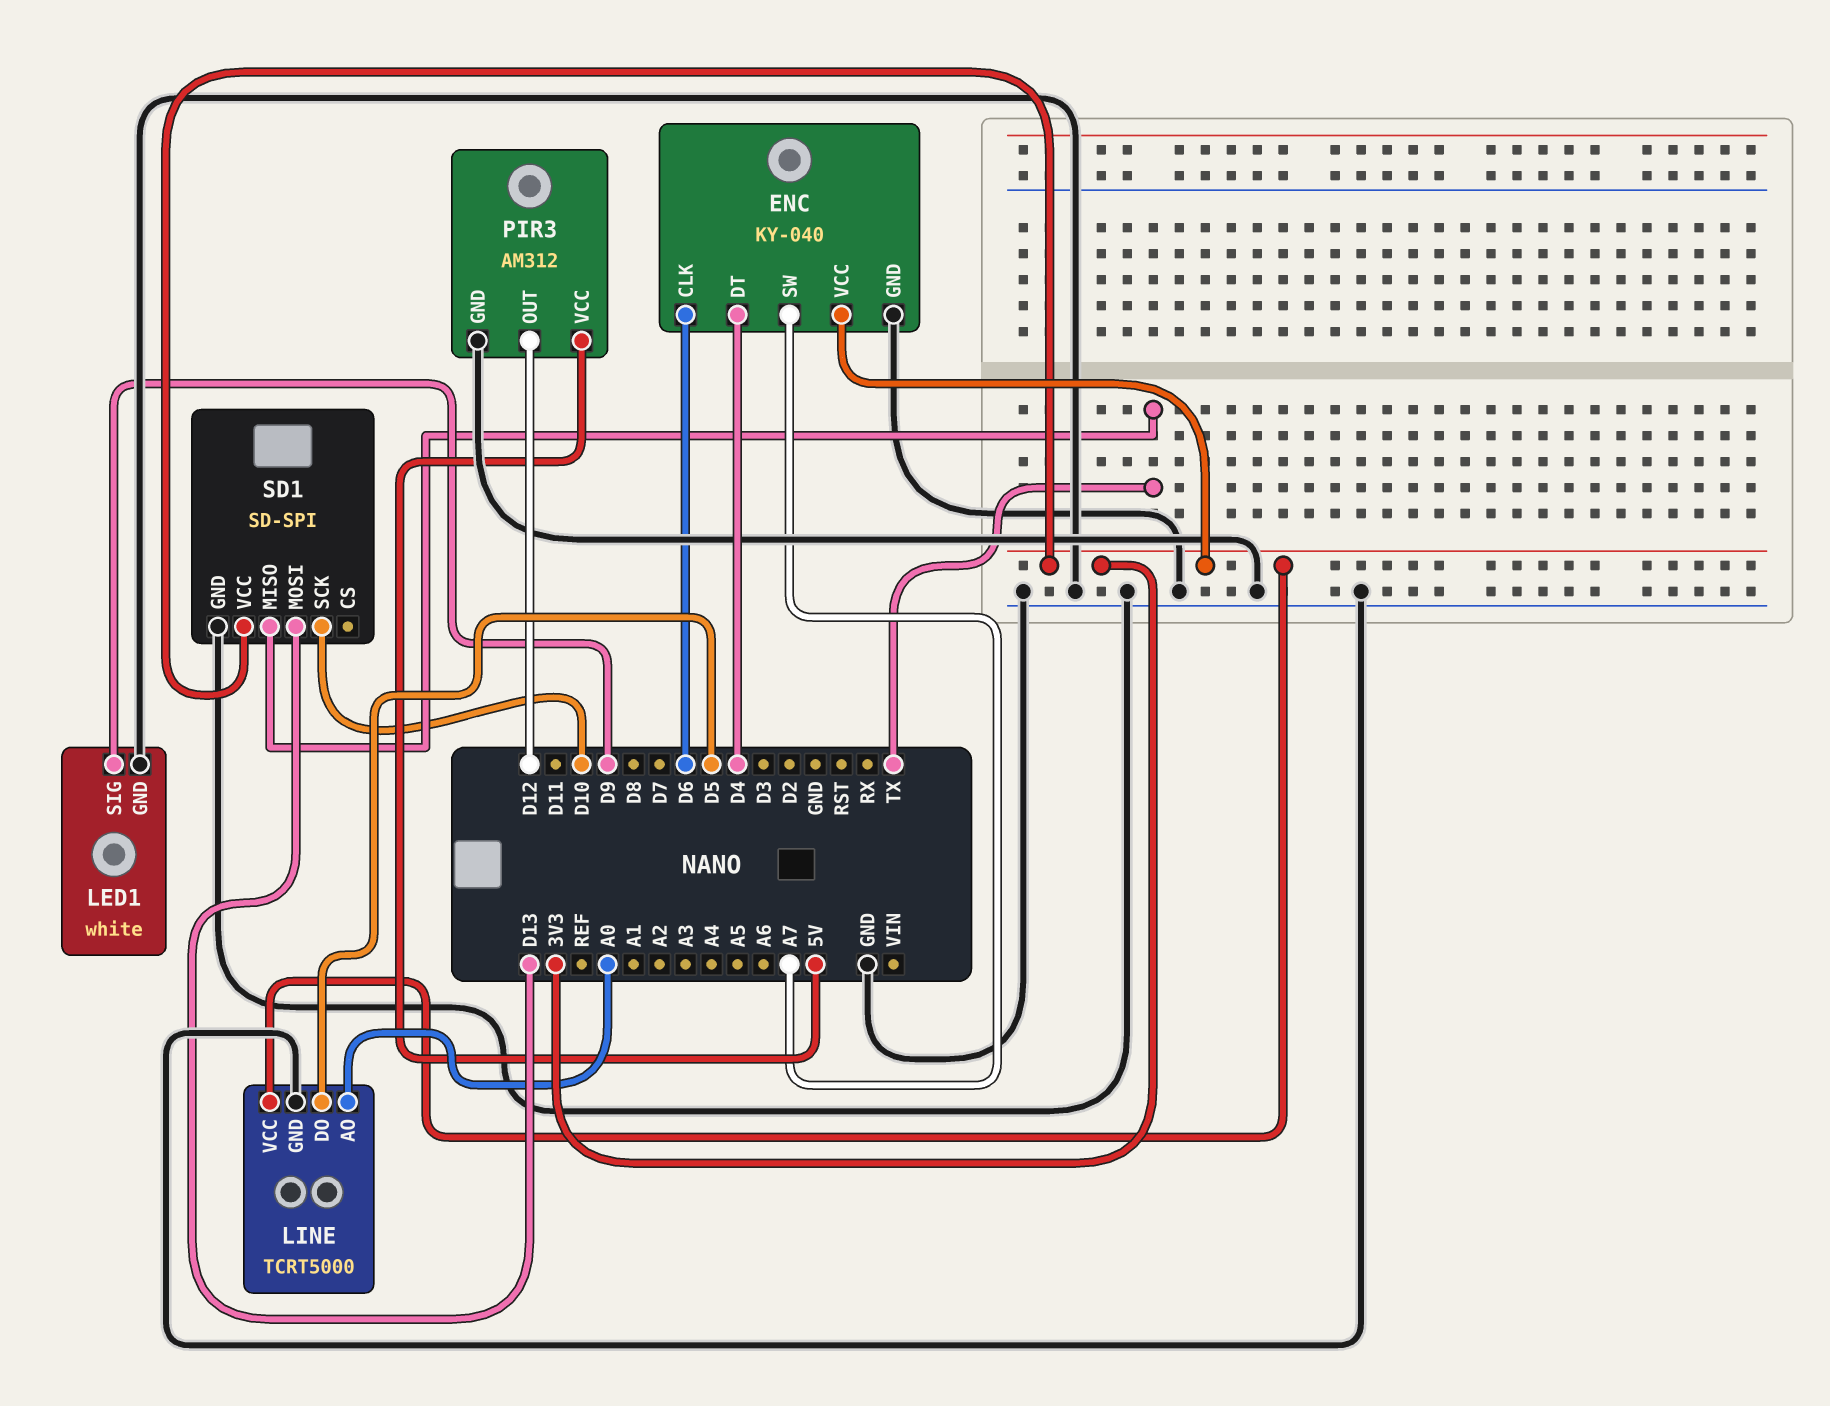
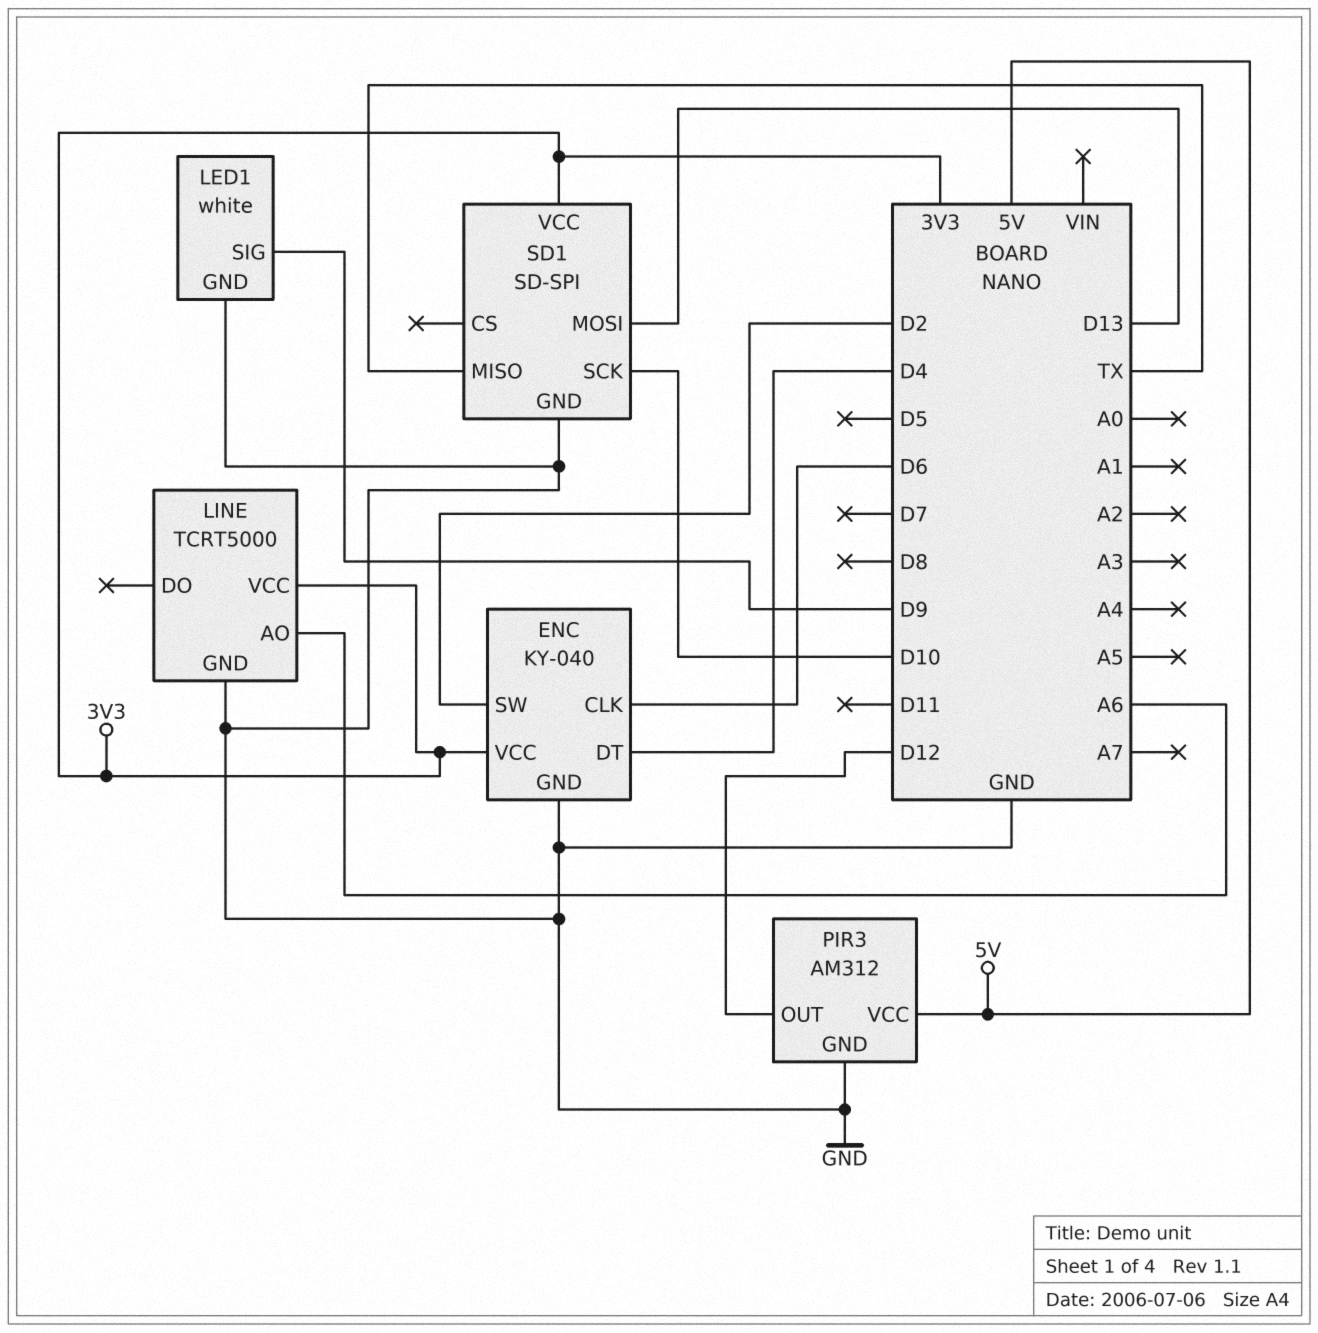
ENC pin SW: A7 -> D2
LINE pin AO: A0 -> A6
LINE pin DO: D5 -> none

